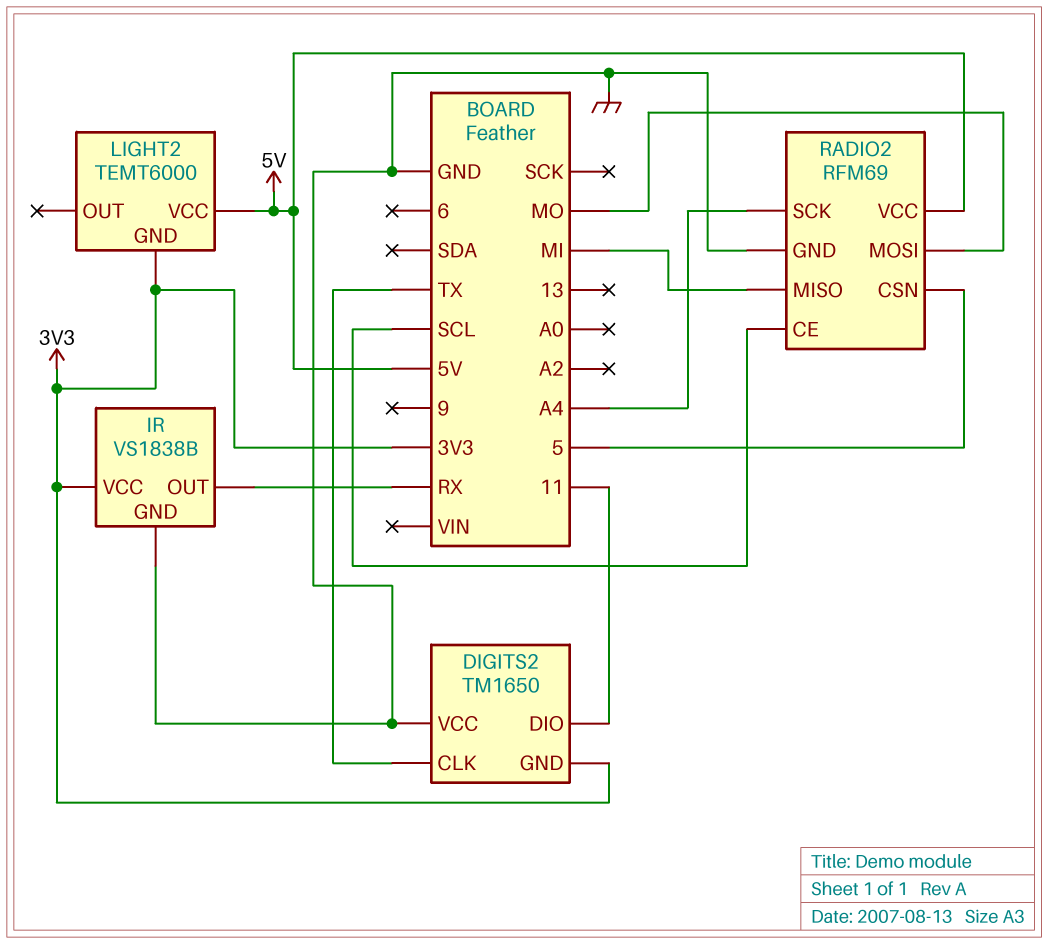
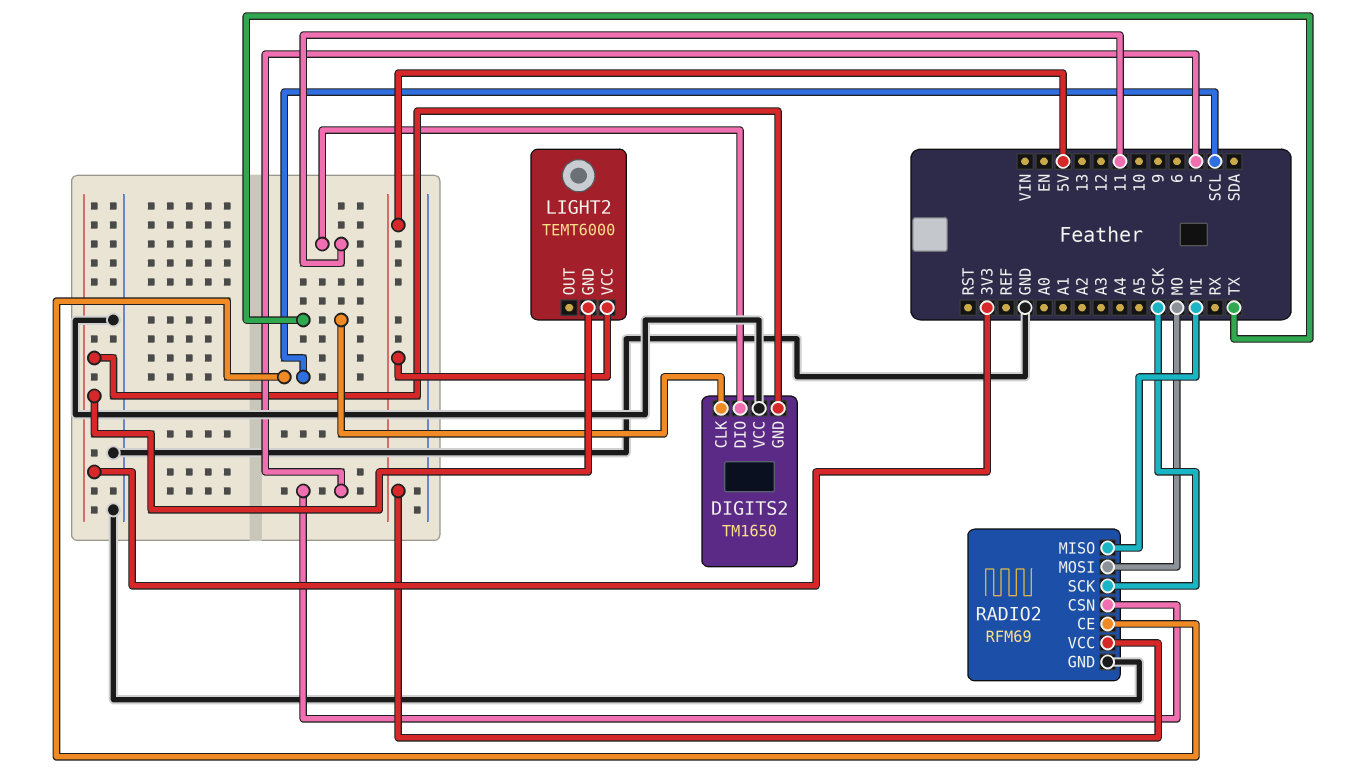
IR: VS1838B -> none
IR pin GND: GND -> none
IR pin OUT: RX -> none
IR pin VCC: 3V3 -> none
RADIO2 pin SCK: A4 -> SCK

